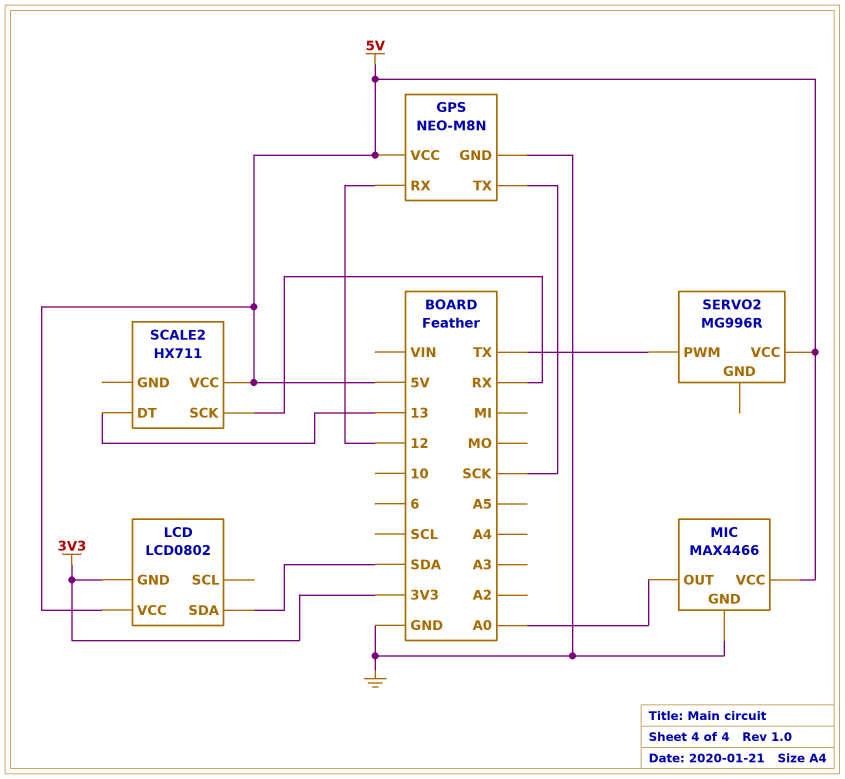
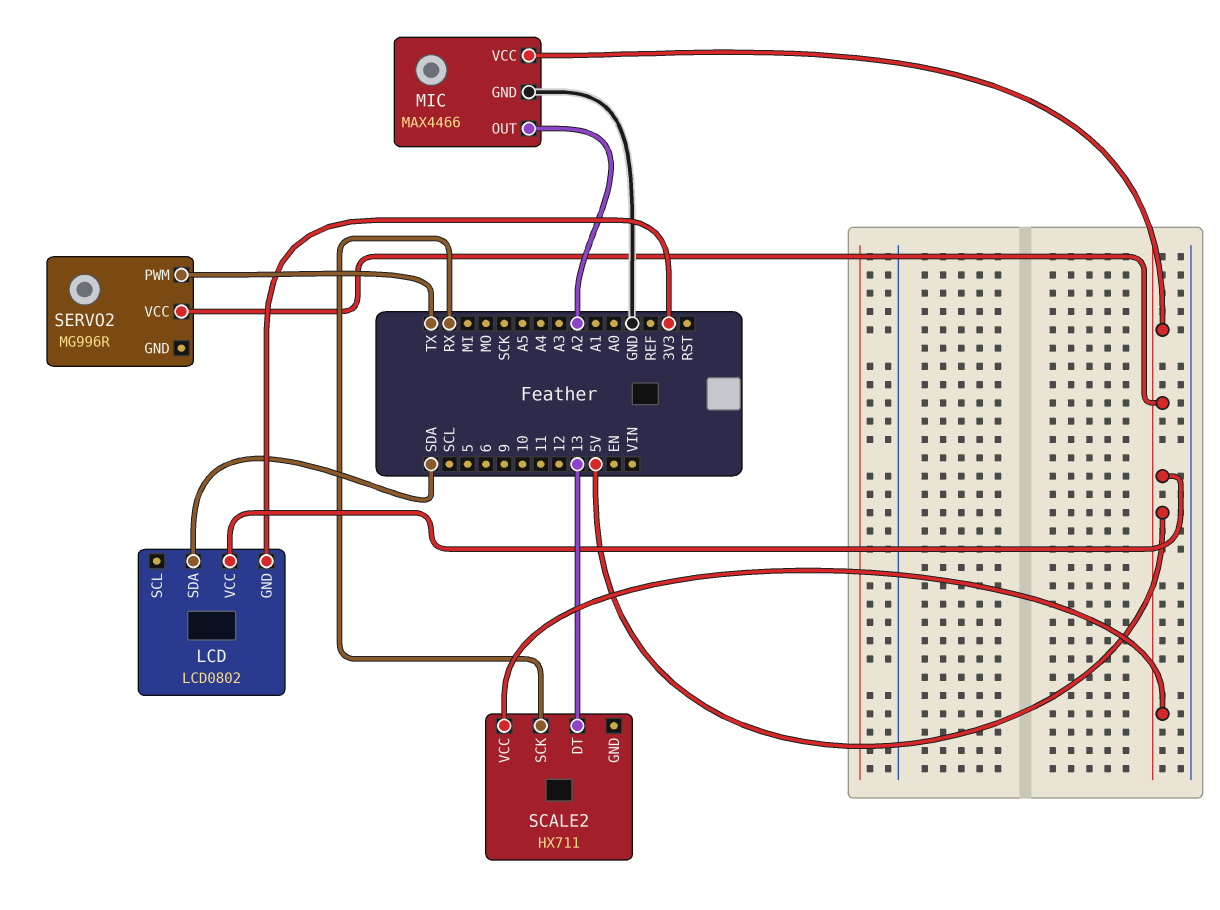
GPS: NEO-M8N -> none
GPS pin GND: GND -> none
GPS pin RX: 12 -> none
GPS pin TX: SCK -> none
GPS pin VCC: 5V -> none
MIC pin OUT: A0 -> A2

